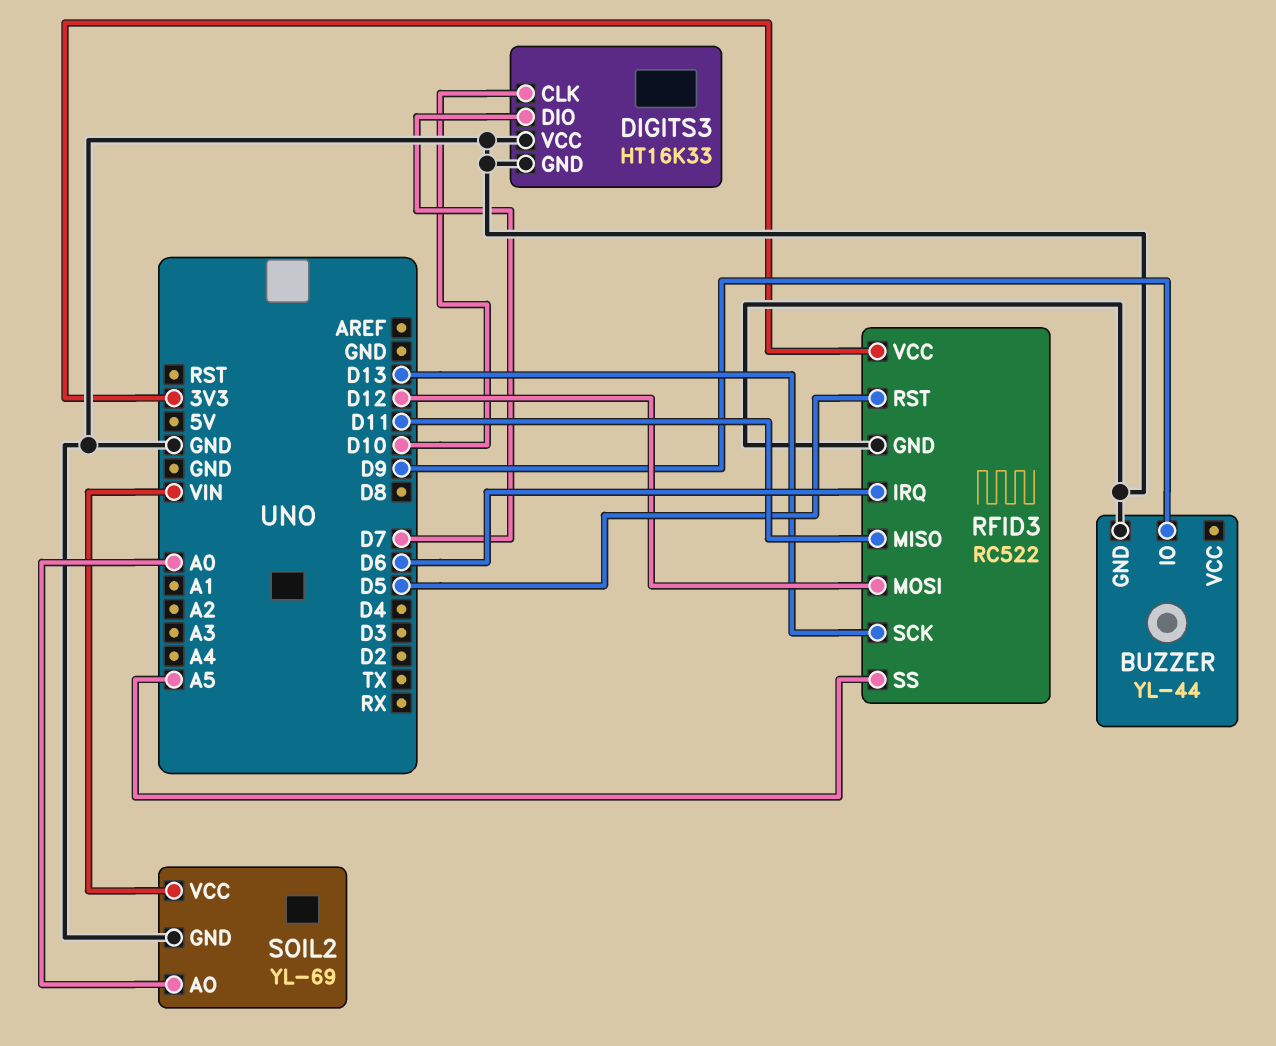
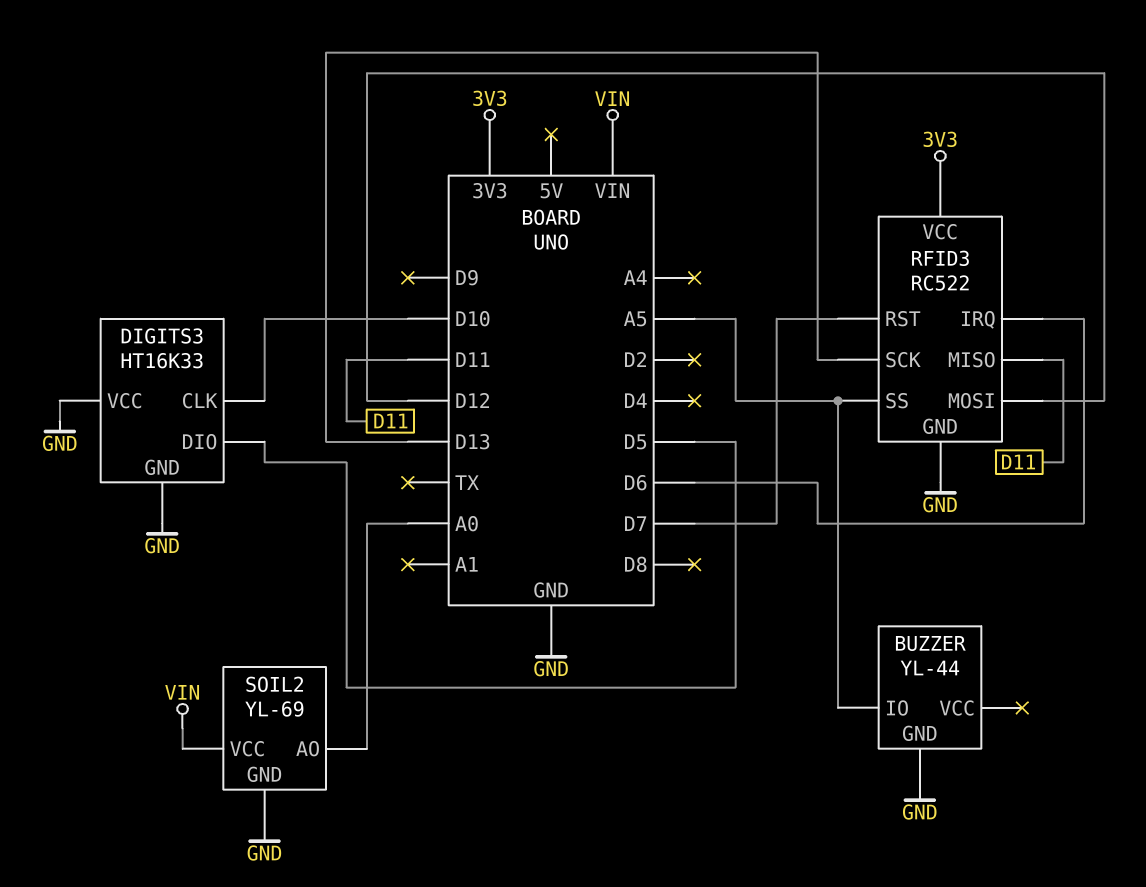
BUZZER pin IO: D9 -> A5
DIGITS3 pin DIO: D7 -> D5
RFID3 pin RST: D5 -> D7

